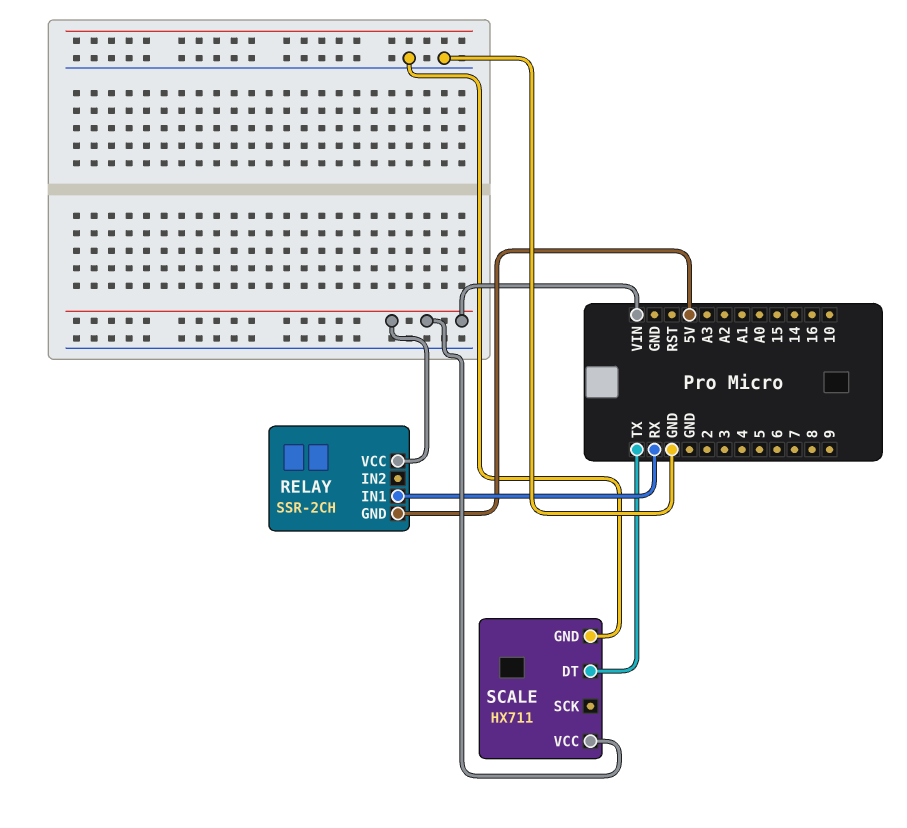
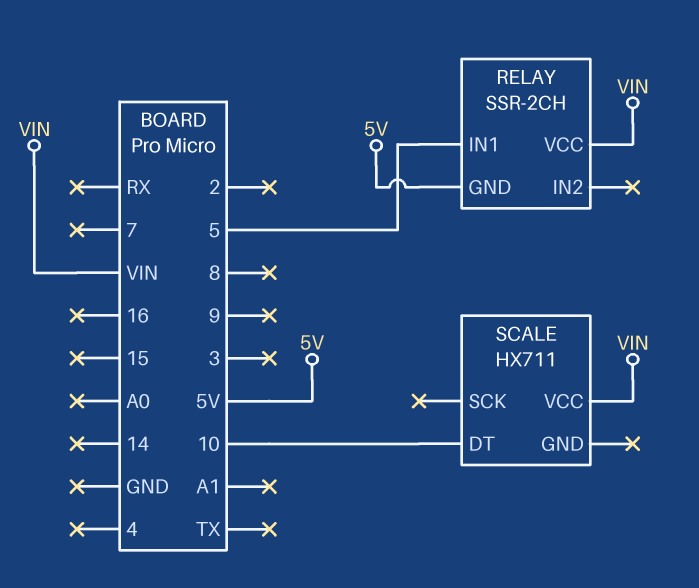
RELAY pin IN1: RX -> 5
SCALE pin DT: TX -> 10
SCALE pin GND: GND -> none

